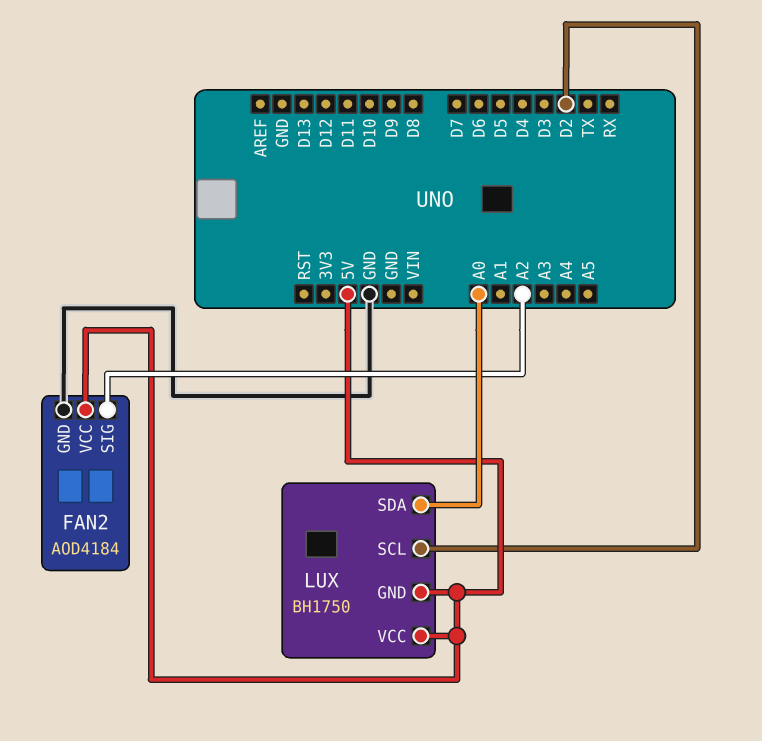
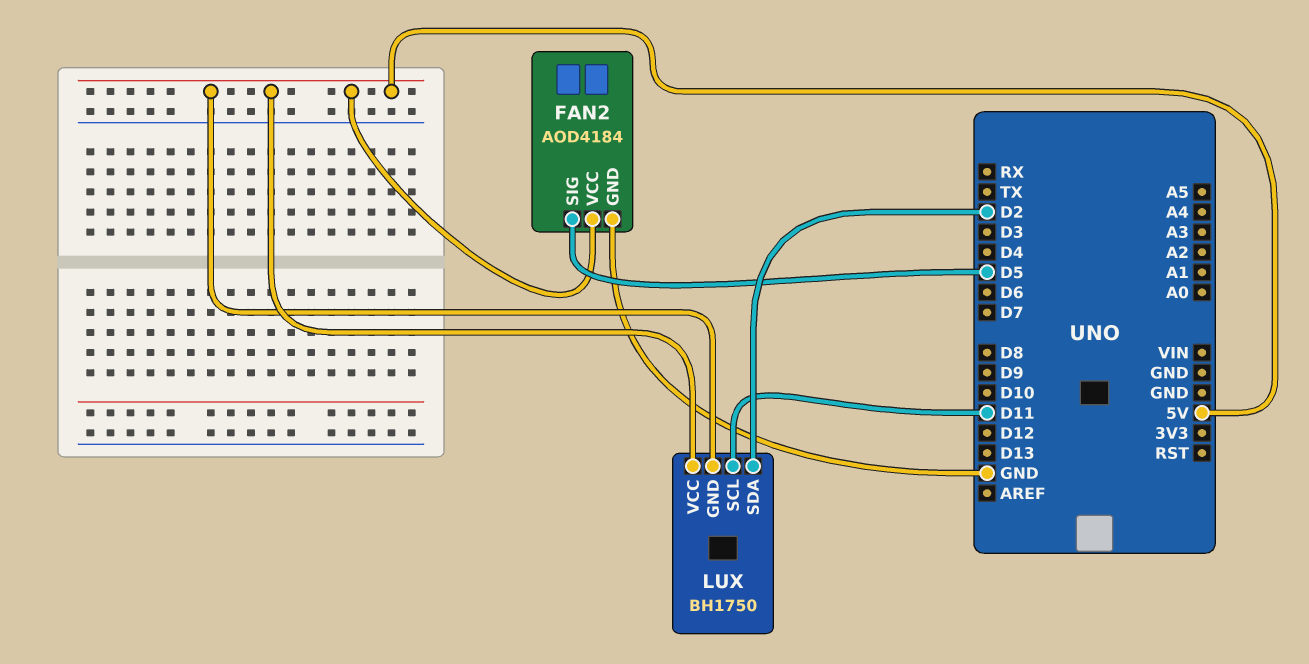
FAN2 pin SIG: A2 -> D5
LUX pin SCL: D2 -> D11
LUX pin SDA: A0 -> D2

